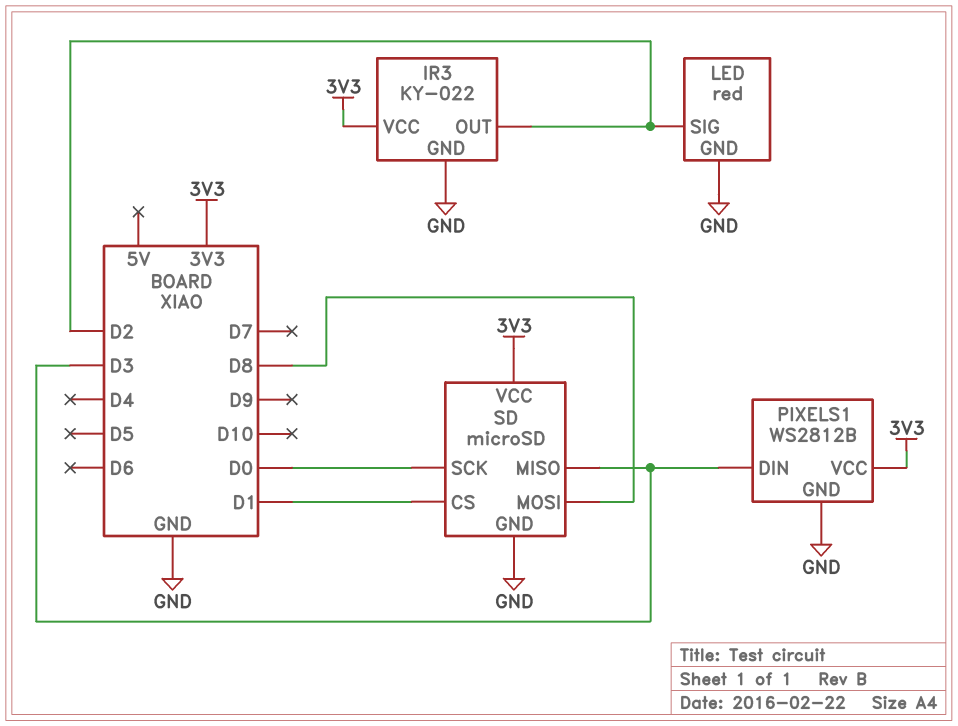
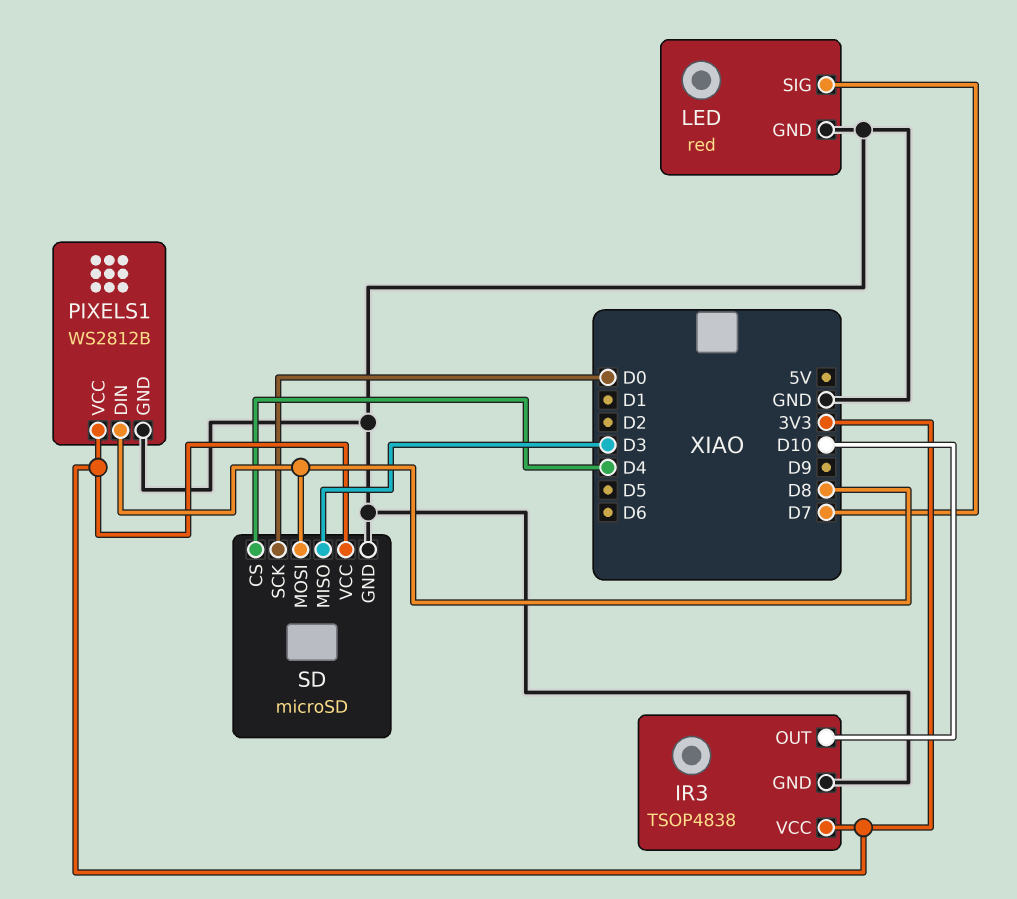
IR3: KY-022 -> TSOP4838
IR3 pin OUT: D2 -> D10
LED pin SIG: D2 -> D7
PIXELS1 pin DIN: D3 -> D8
SD pin CS: D1 -> D4

